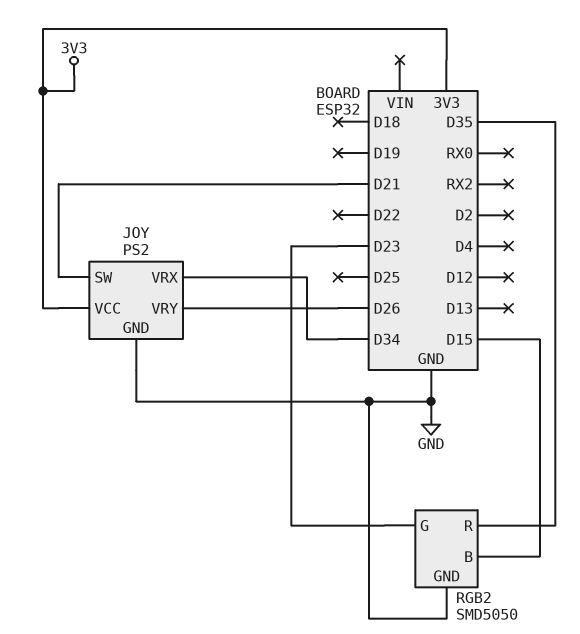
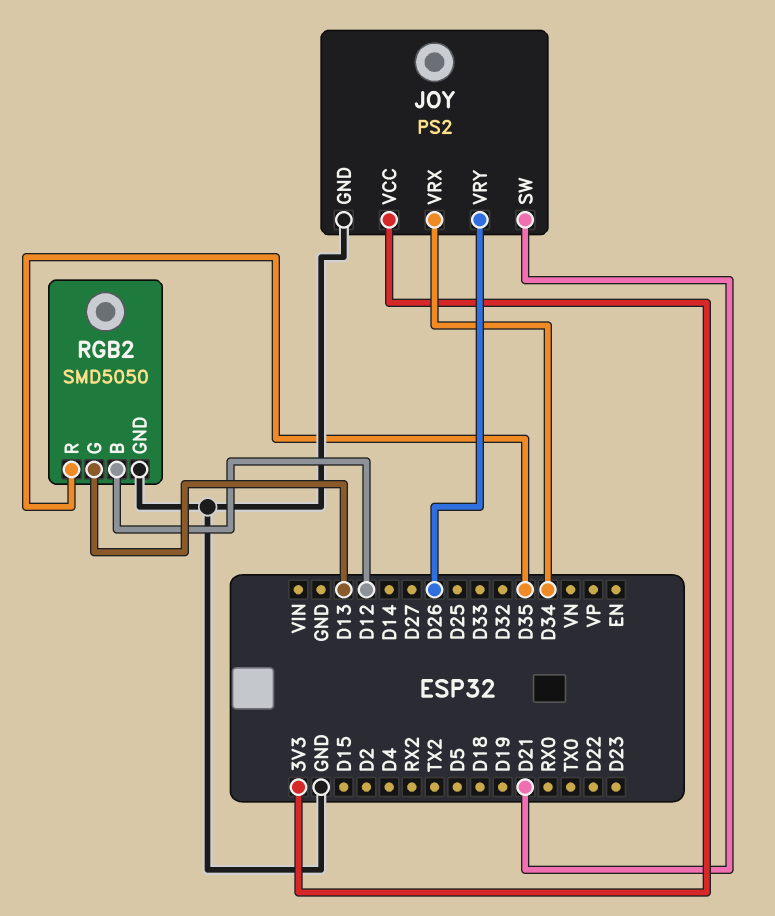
RGB2 pin B: D15 -> D12
RGB2 pin G: D23 -> D13

